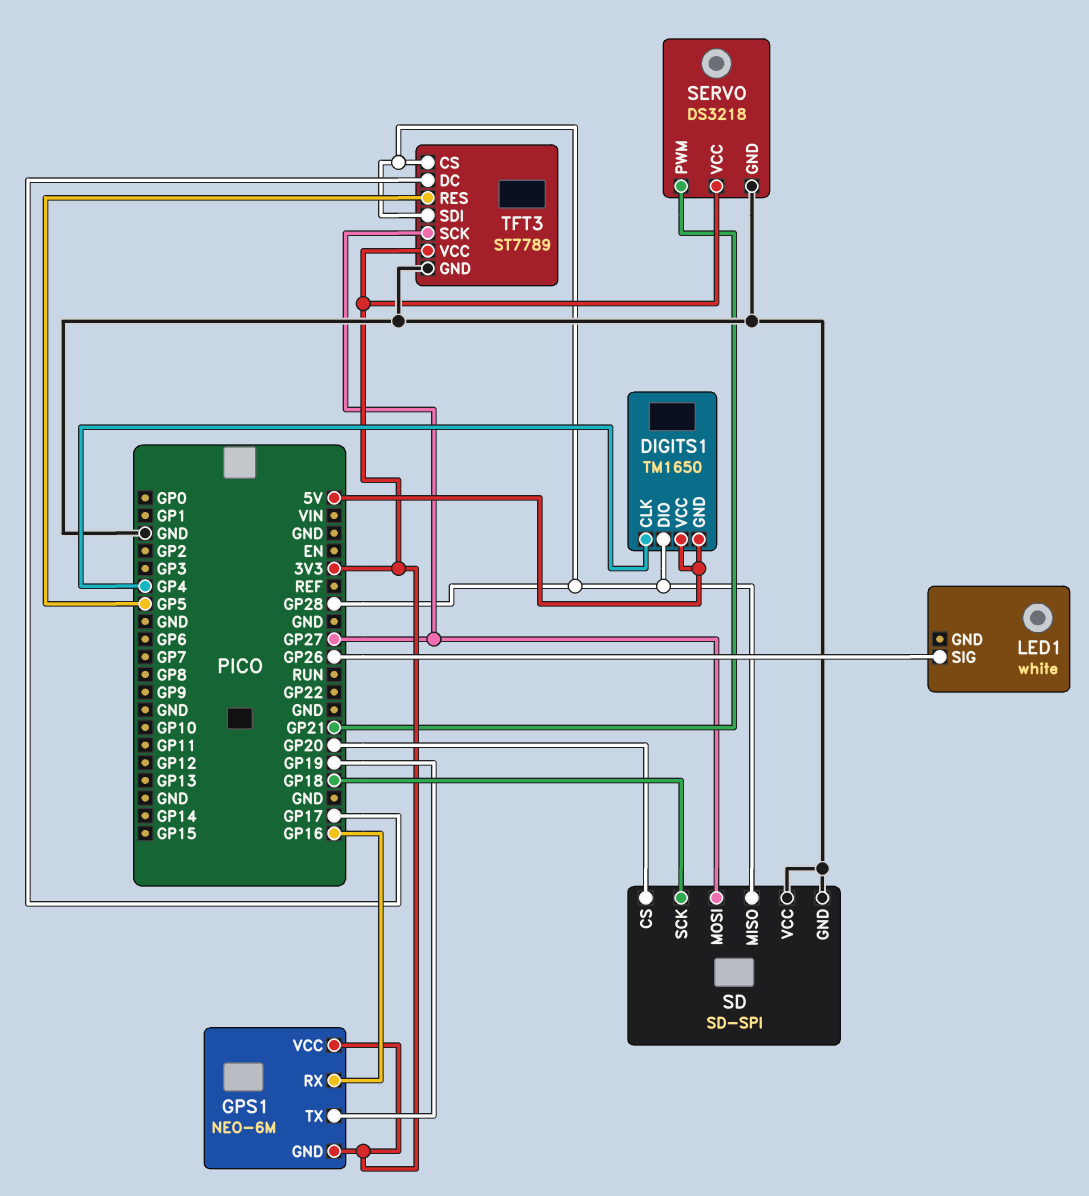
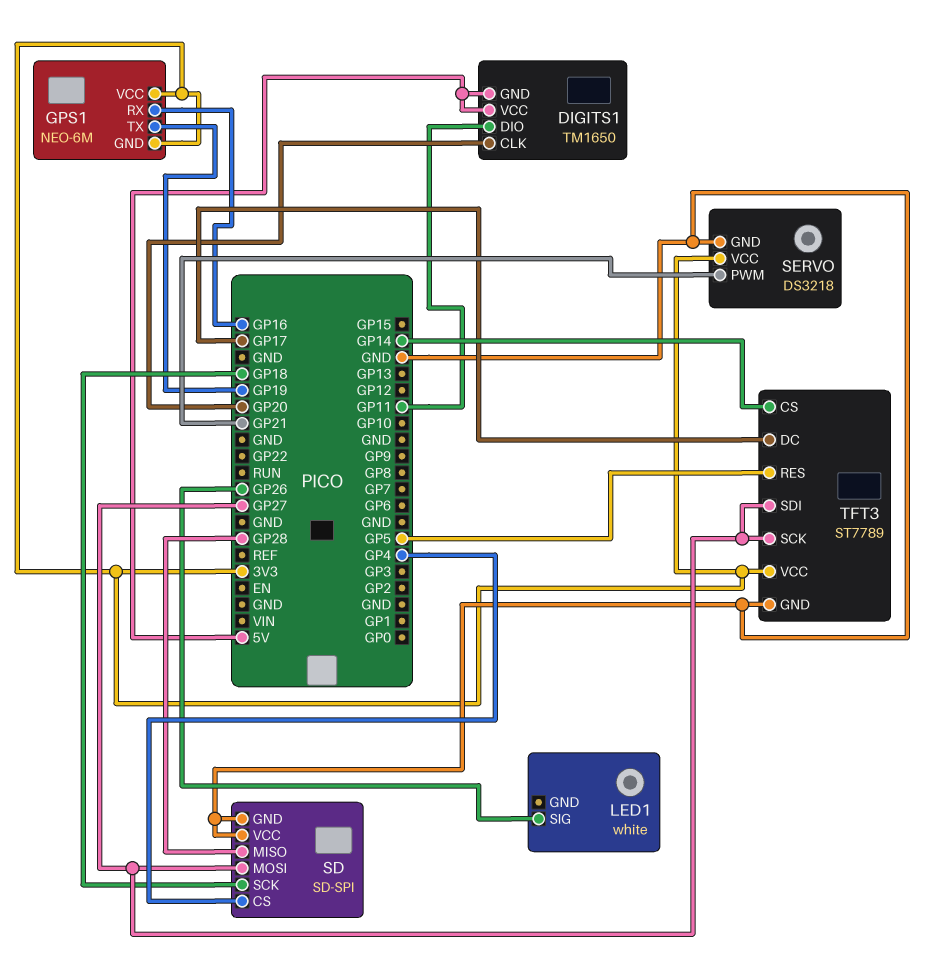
DIGITS1 pin CLK: GP4 -> GP20
DIGITS1 pin DIO: GP28 -> GP11
SD pin CS: GP20 -> GP4
TFT3 pin CS: GP28 -> GP14
TFT3 pin SDI: GP28 -> GP27

